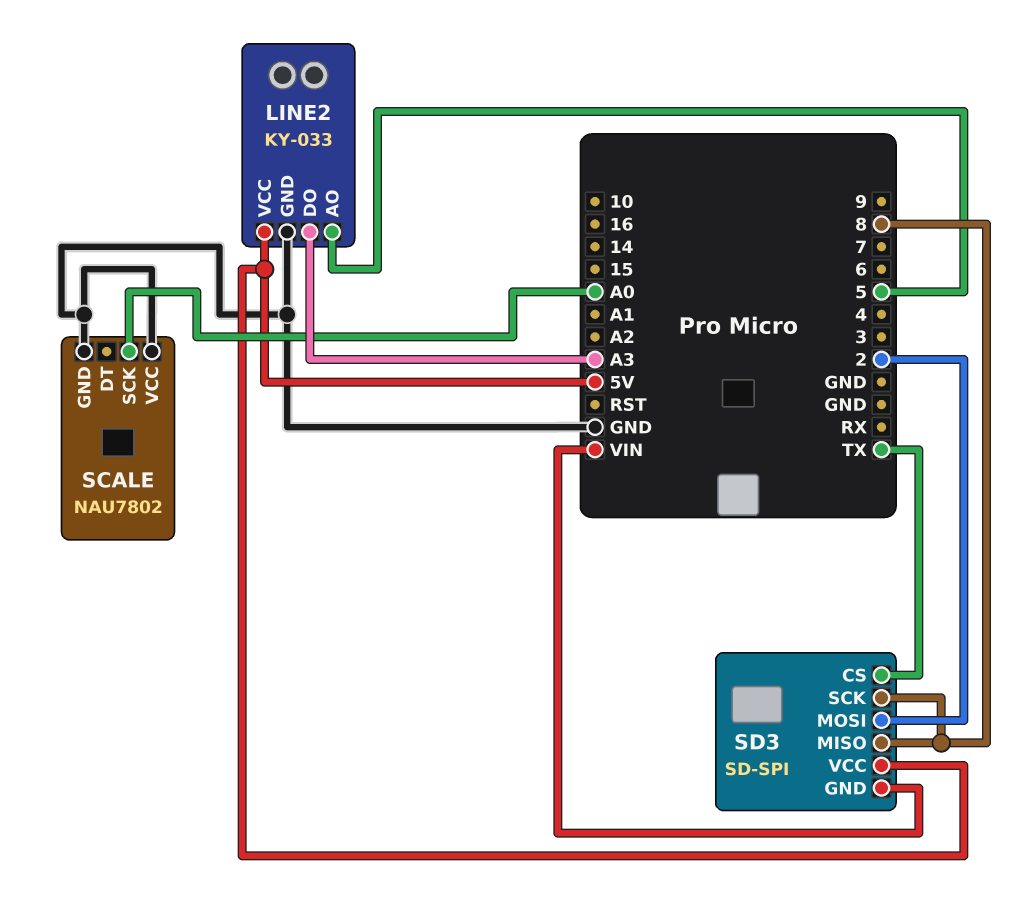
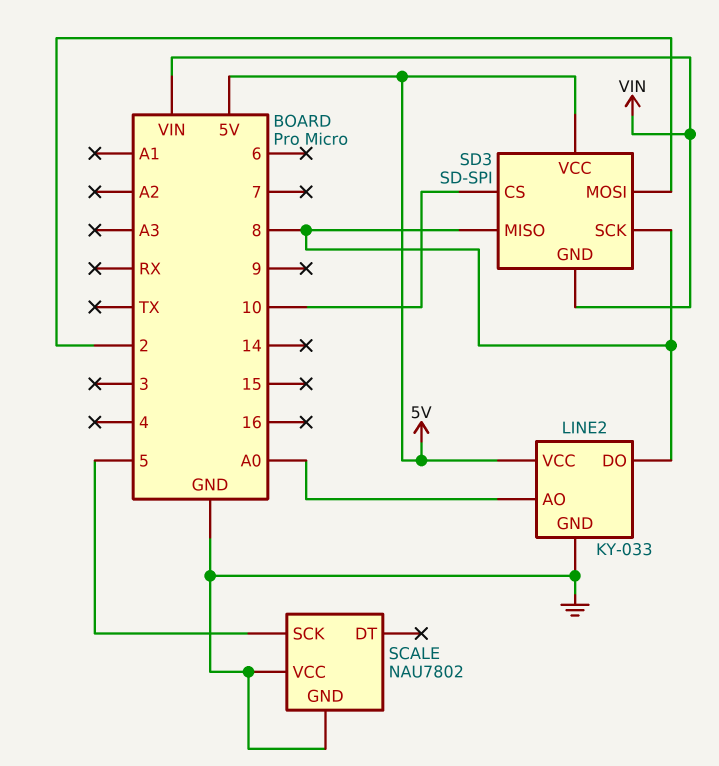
LINE2 pin AO: 5 -> A0
LINE2 pin DO: A3 -> 8
SCALE pin SCK: A0 -> 5
SD3 pin CS: TX -> 10

